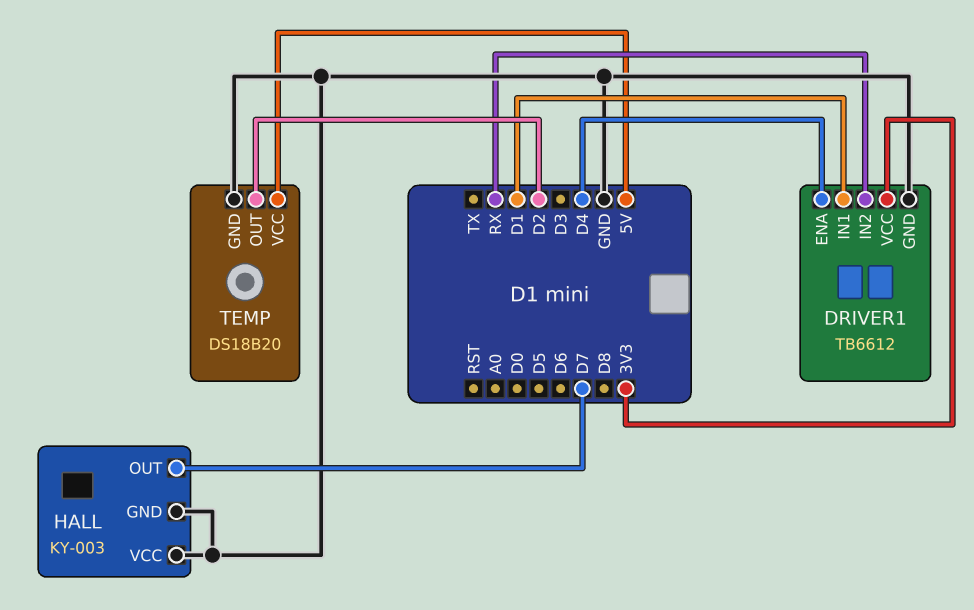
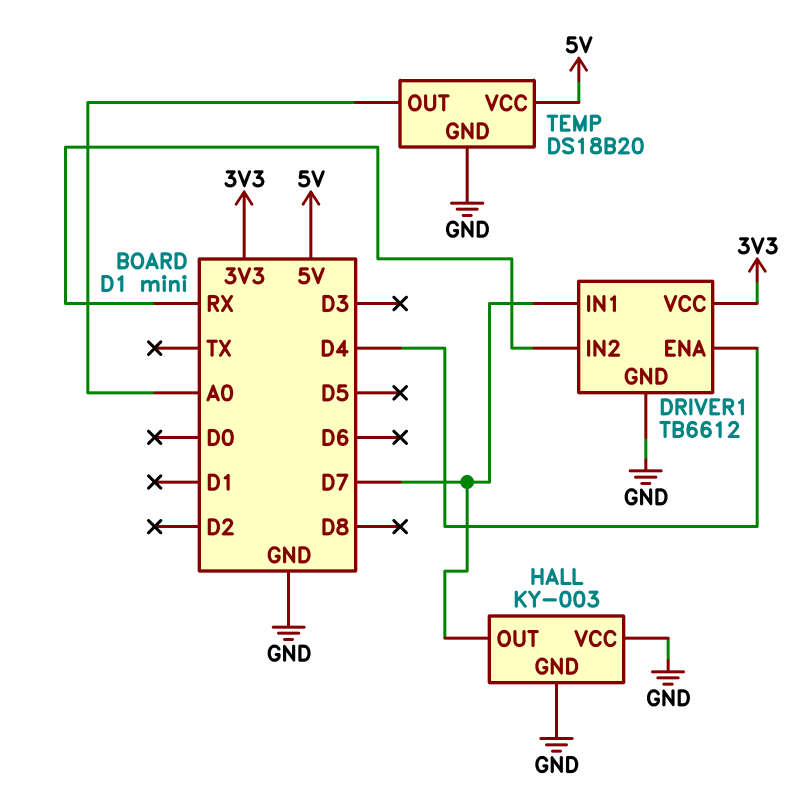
DRIVER1 pin IN1: D1 -> D7
TEMP pin OUT: D2 -> A0

